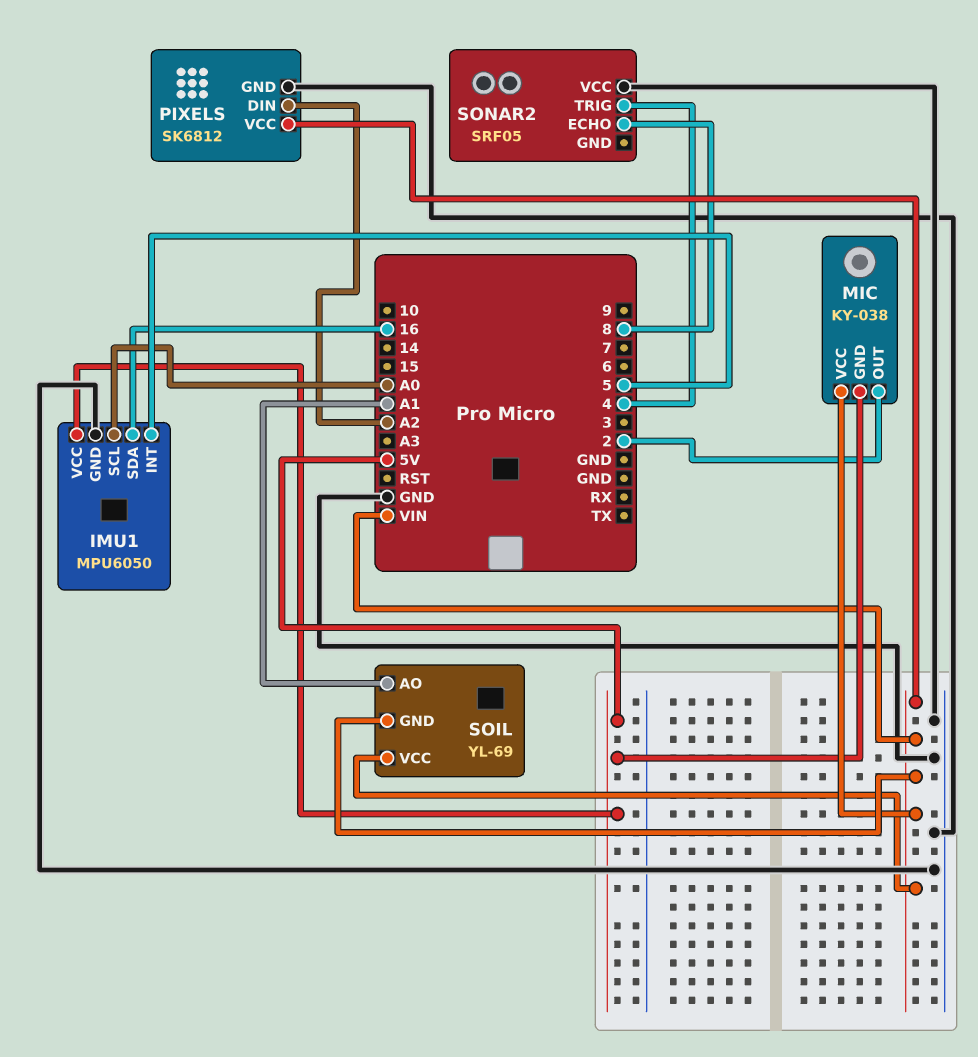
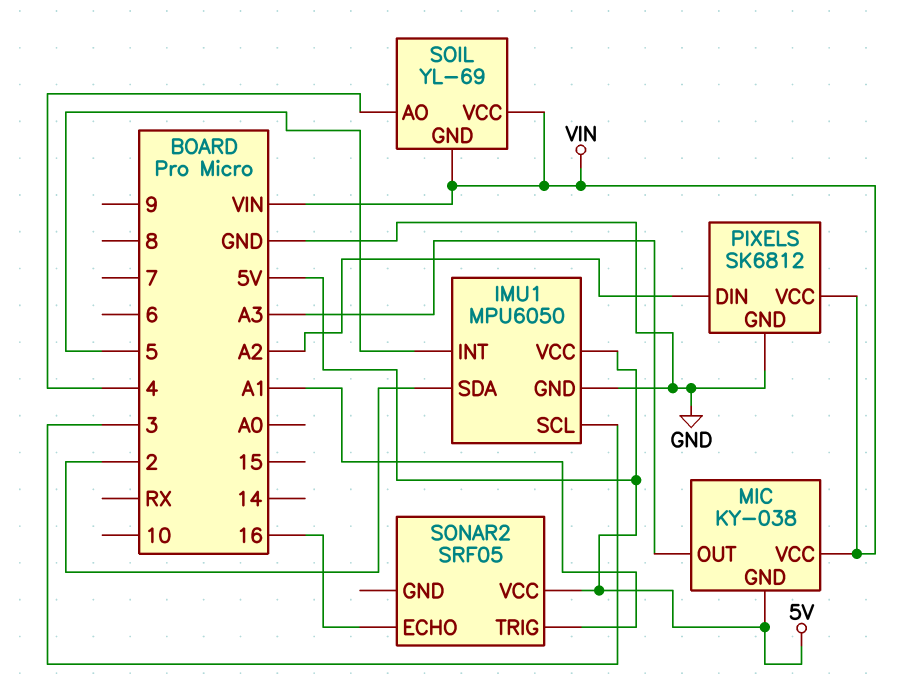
IMU1 pin SCL: A0 -> 3
IMU1 pin SDA: 16 -> 2
MIC pin OUT: 2 -> A3
SOIL pin AO: A1 -> 4
SONAR2 pin ECHO: 8 -> 16
SONAR2 pin TRIG: 4 -> A1
SONAR2 pin VCC: GND -> 5V

